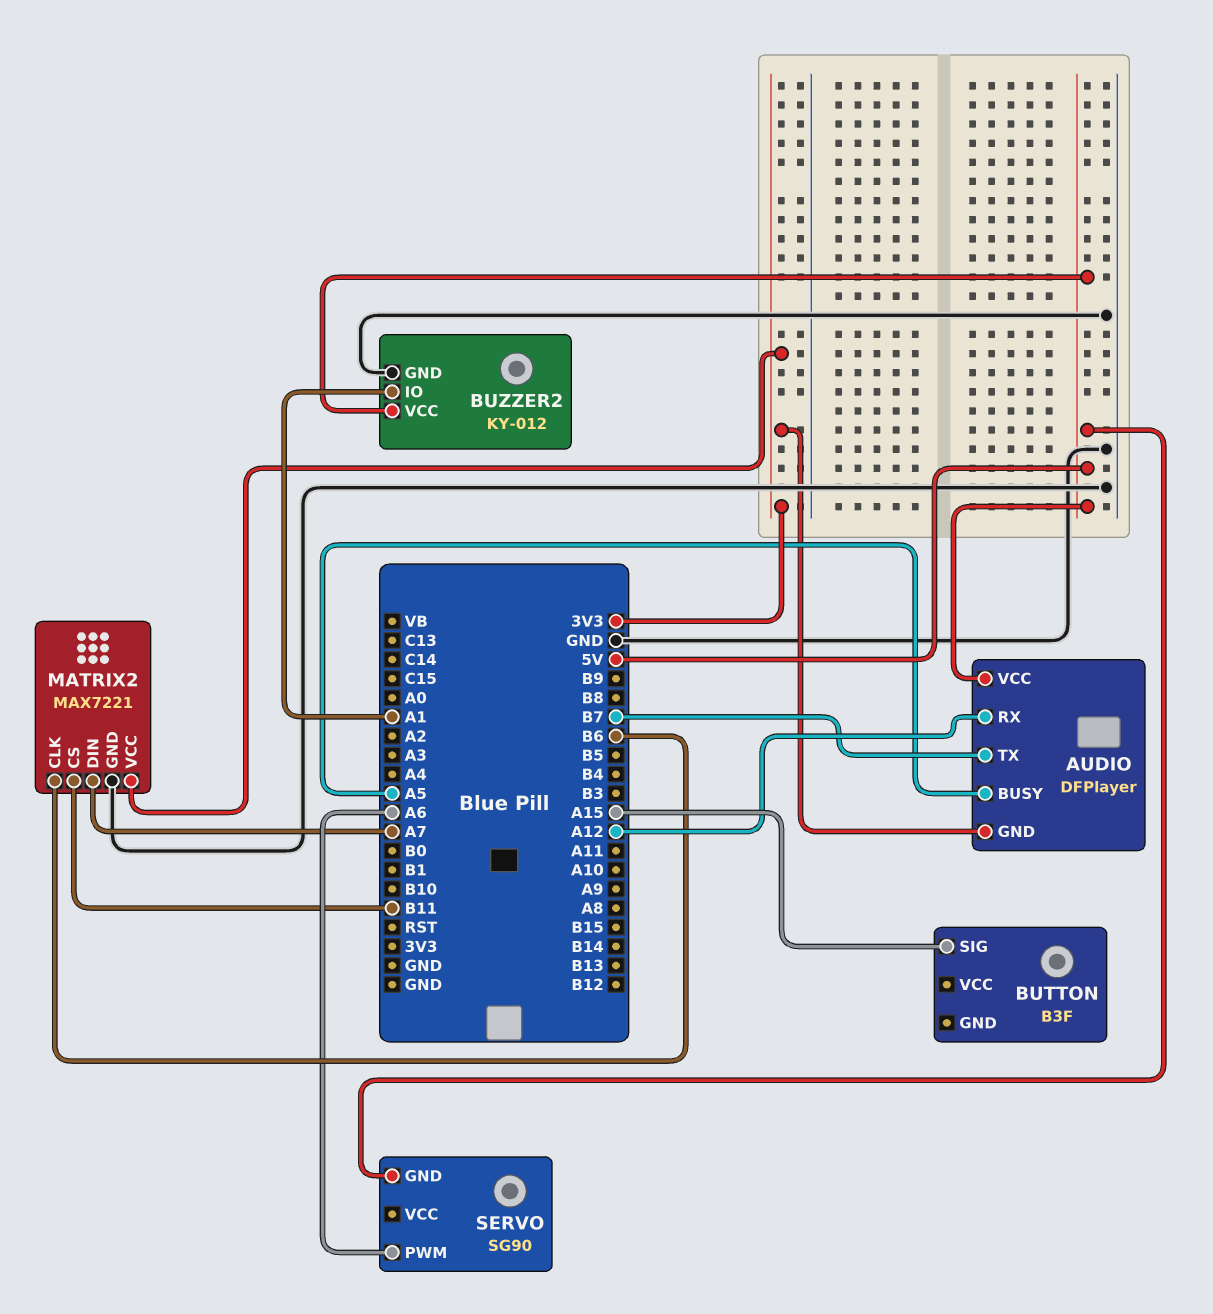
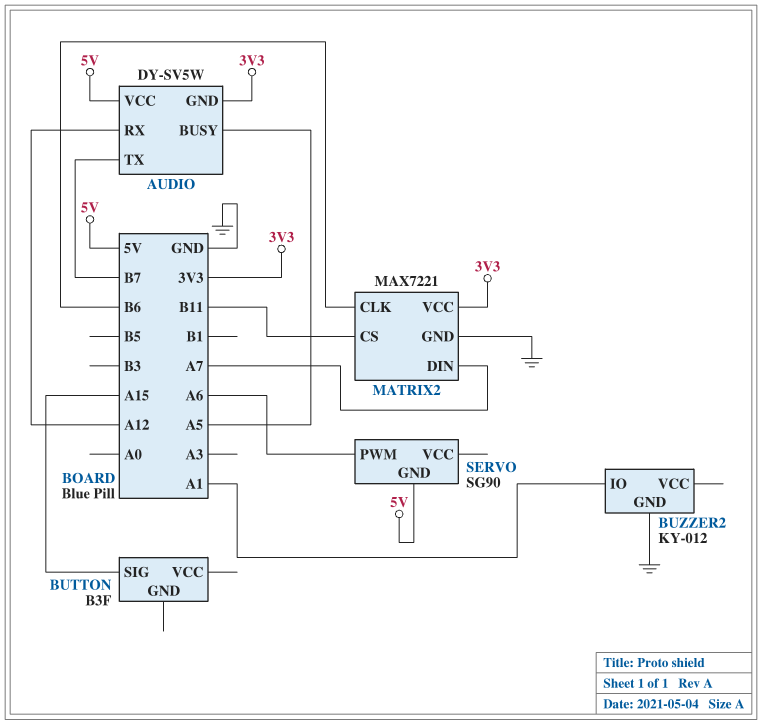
AUDIO: DFPlayer -> DY-SV5W
BUZZER2 pin VCC: 5V -> none

